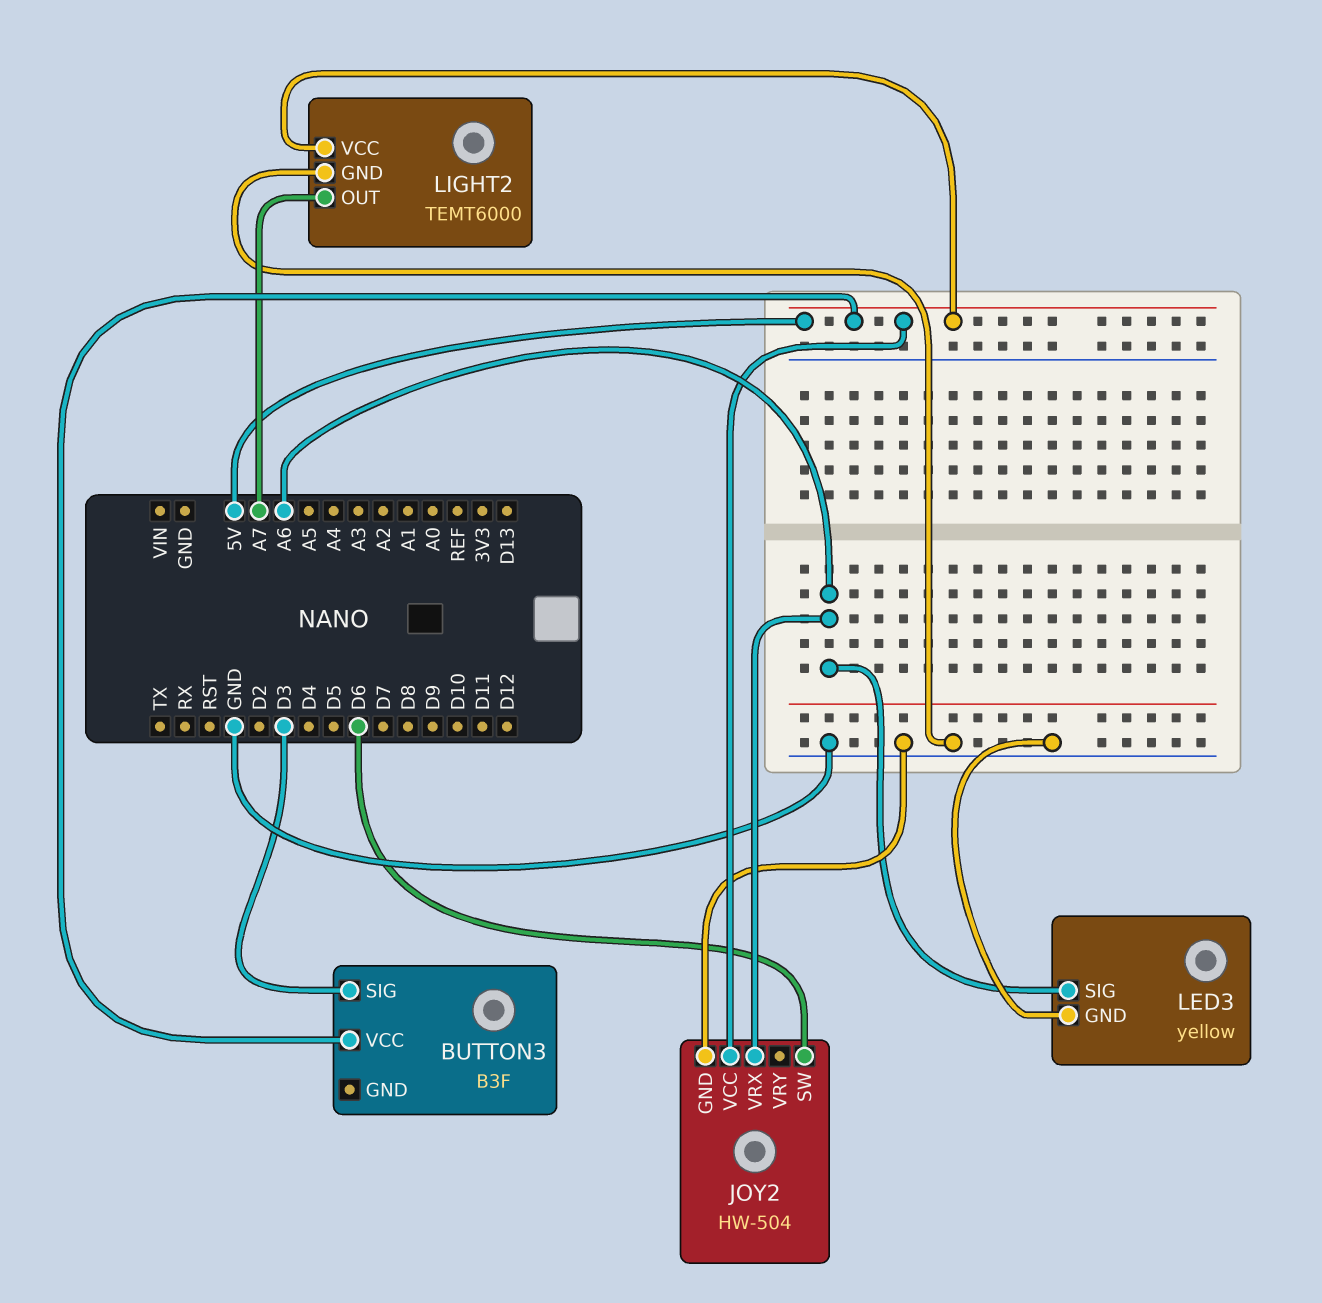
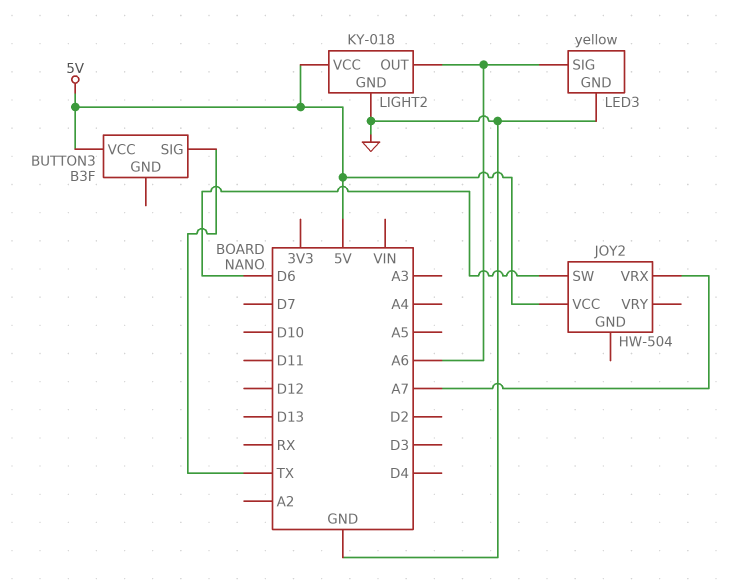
BUTTON3 pin SIG: D3 -> TX
JOY2 pin GND: GND -> none
JOY2 pin VRX: A6 -> A7
LIGHT2: TEMT6000 -> KY-018
LIGHT2 pin OUT: A7 -> A6

